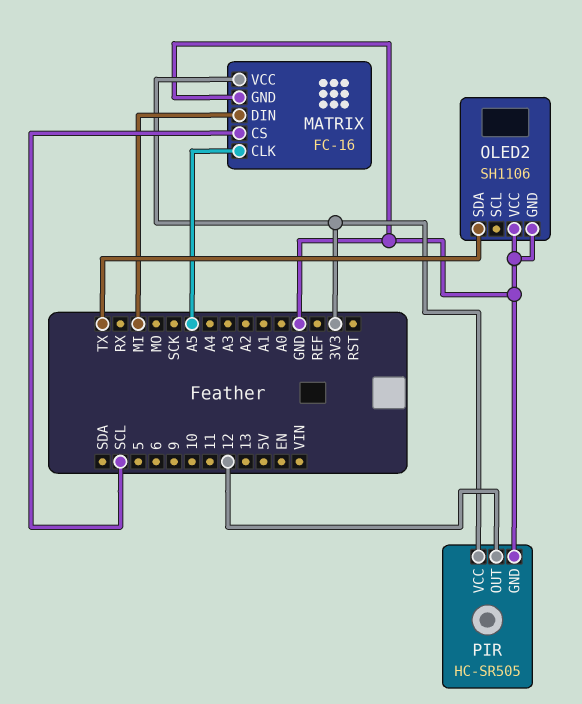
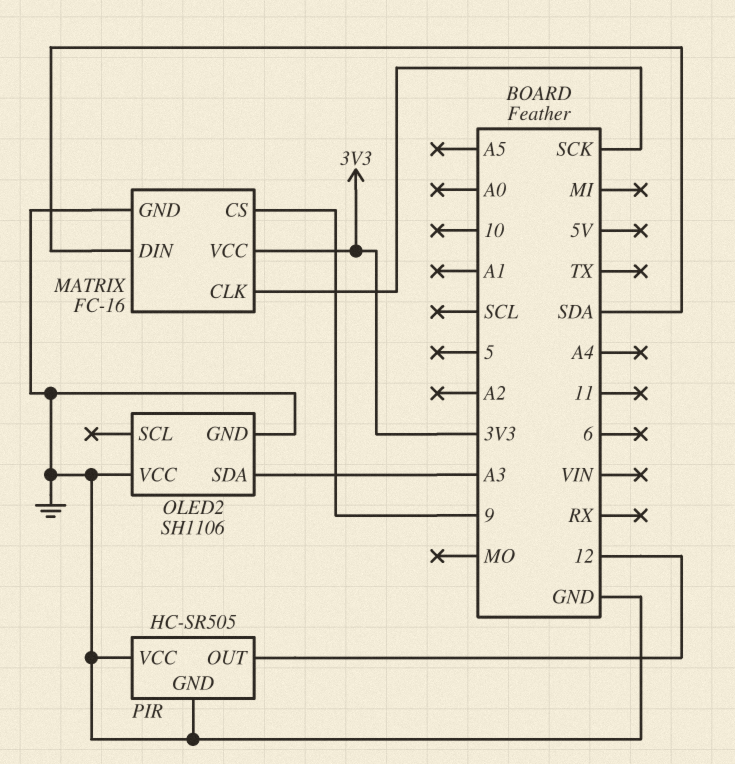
MATRIX pin CLK: A5 -> SCK
MATRIX pin CS: SCL -> 9
MATRIX pin DIN: MI -> SDA
OLED2 pin SDA: TX -> A3
PIR pin VCC: 3V3 -> GND

